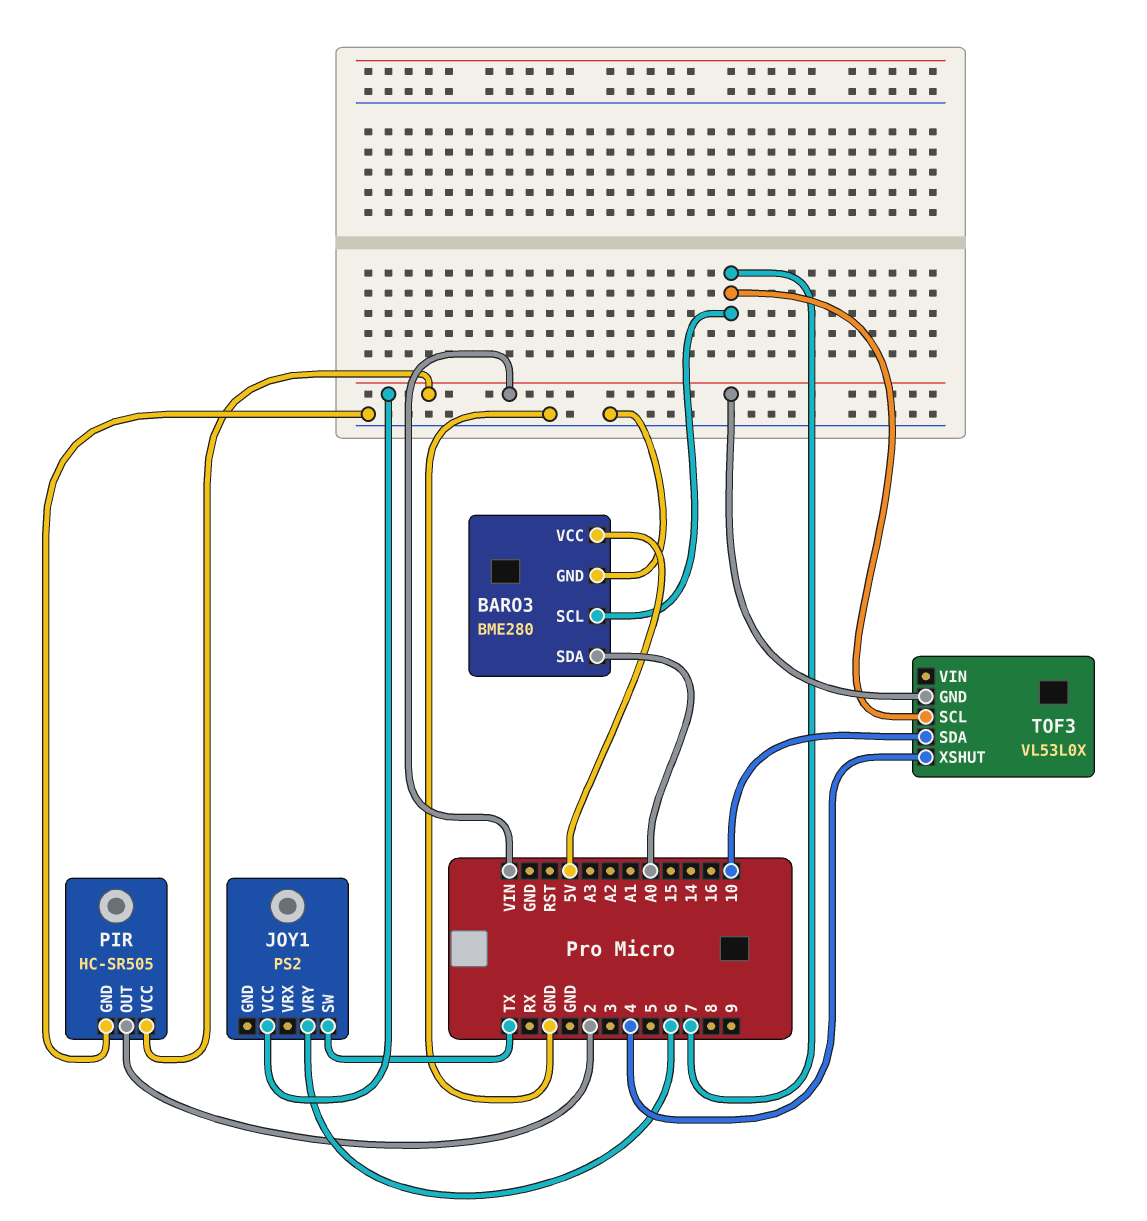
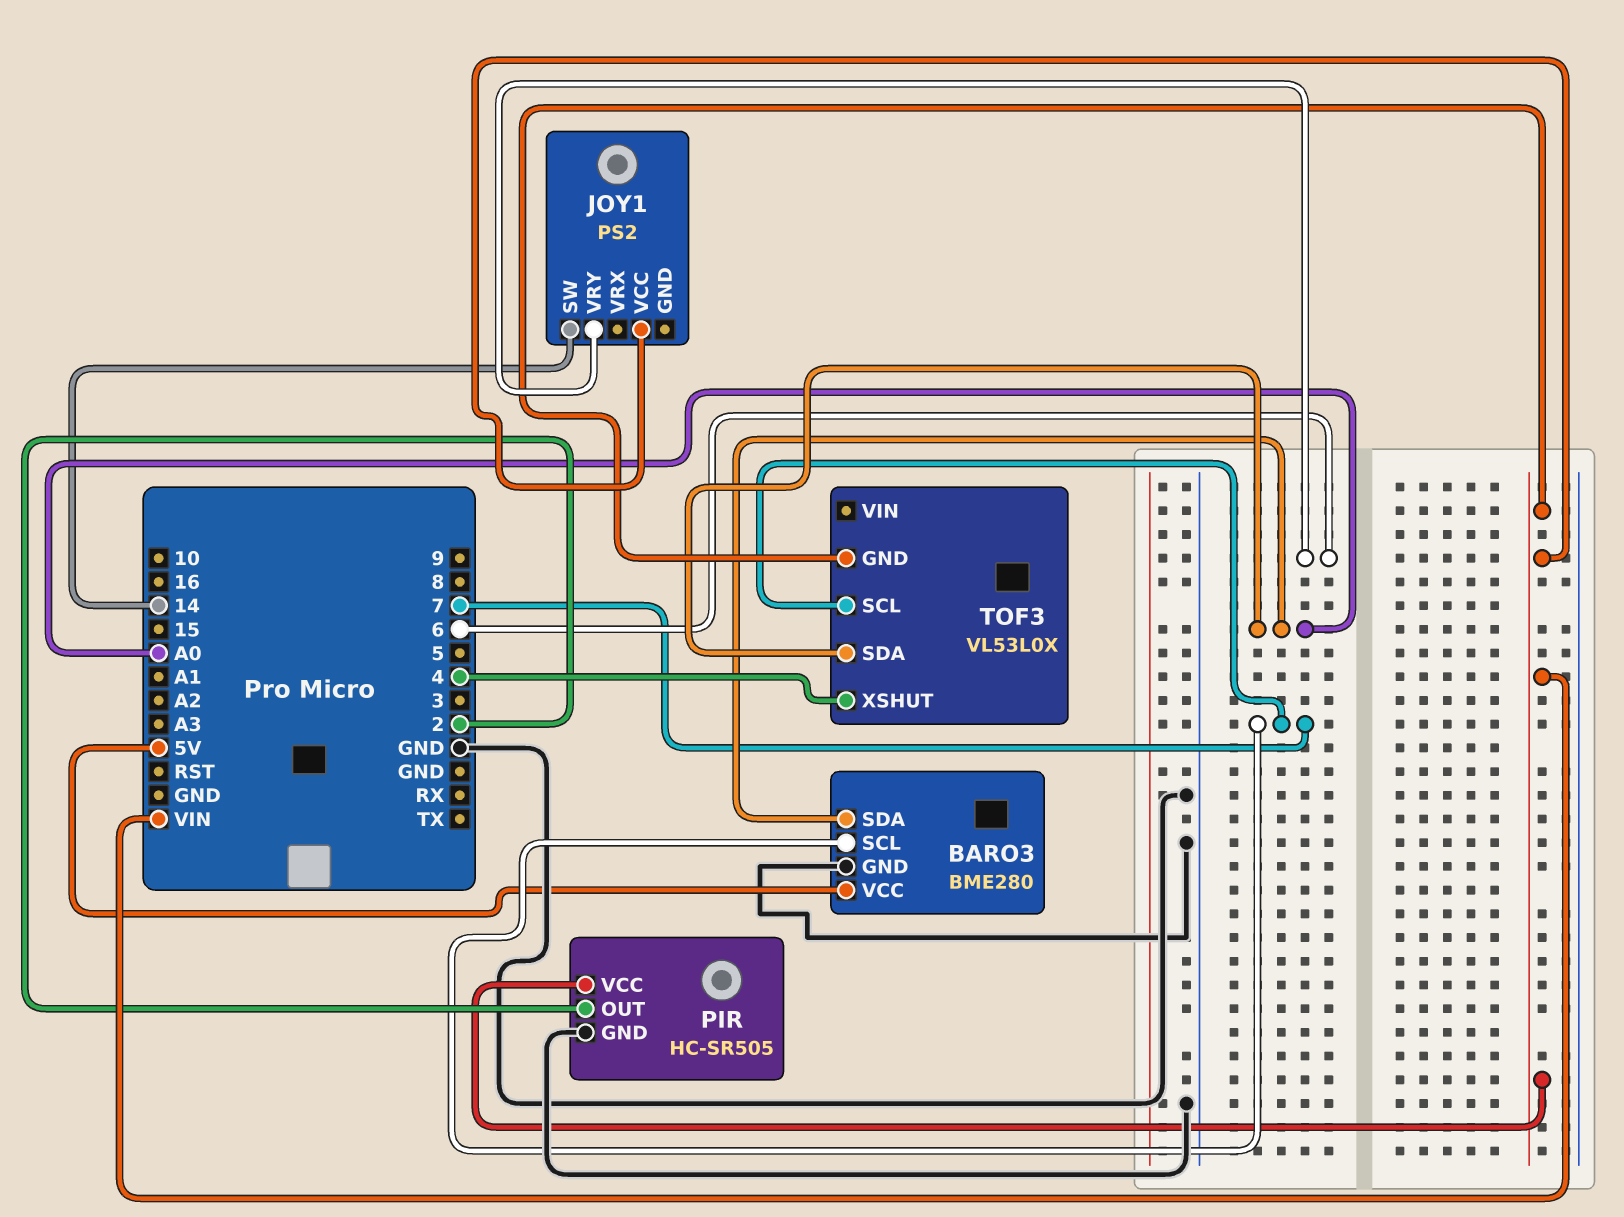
JOY1 pin SW: TX -> 14
TOF3 pin SDA: 10 -> A0

